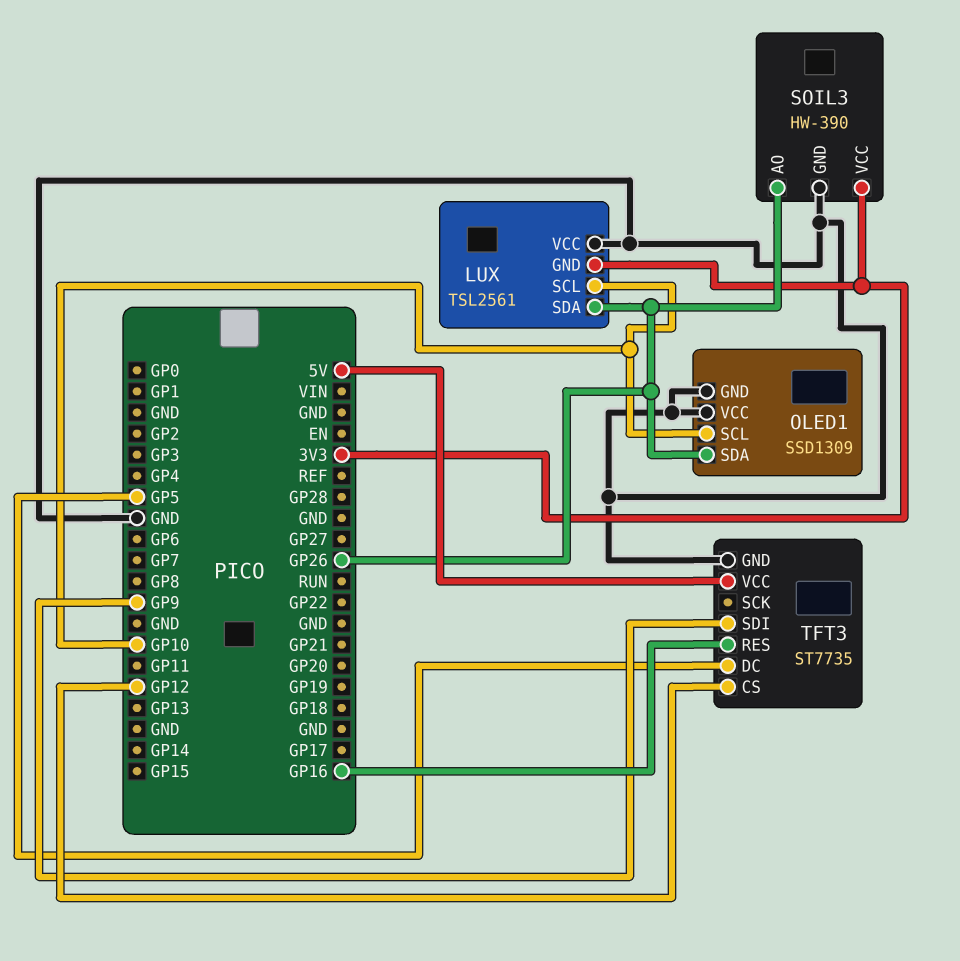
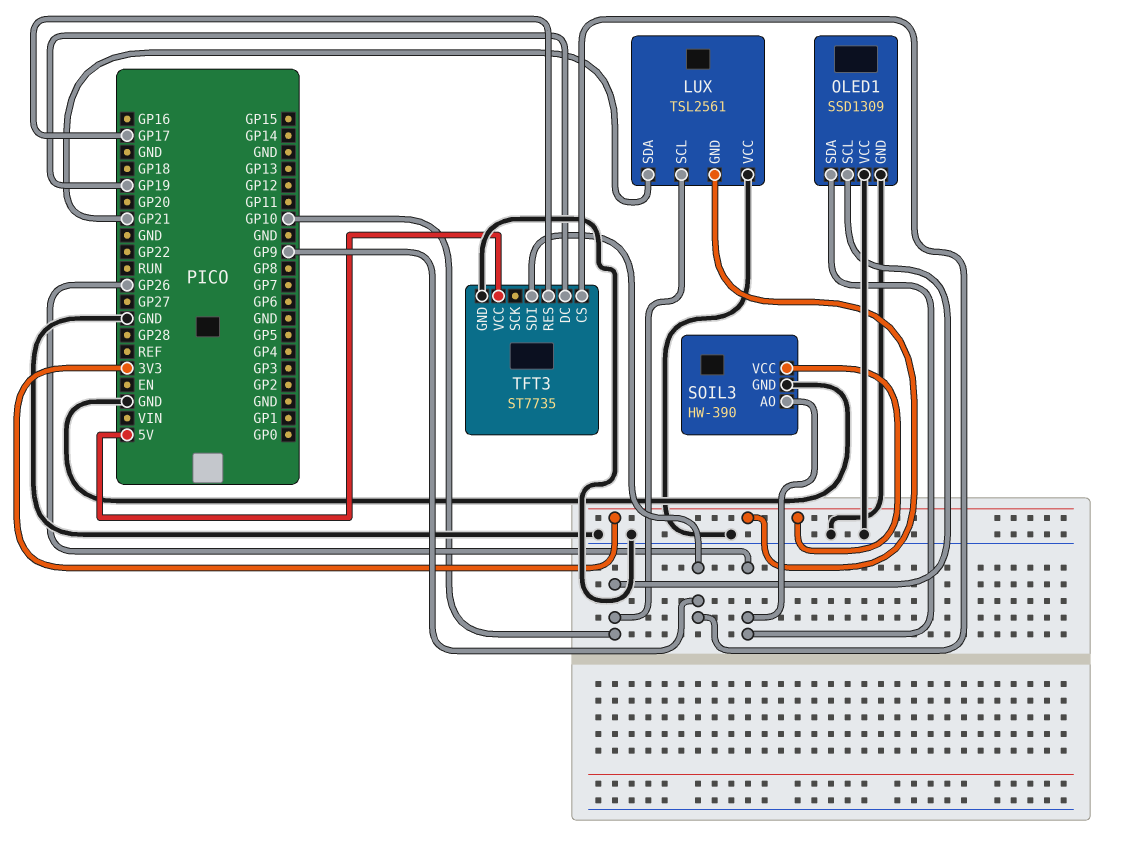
LUX pin SDA: GP26 -> GP21
TFT3 pin CS: GP12 -> GP9
TFT3 pin DC: GP5 -> GP19
TFT3 pin RES: GP16 -> GP17

